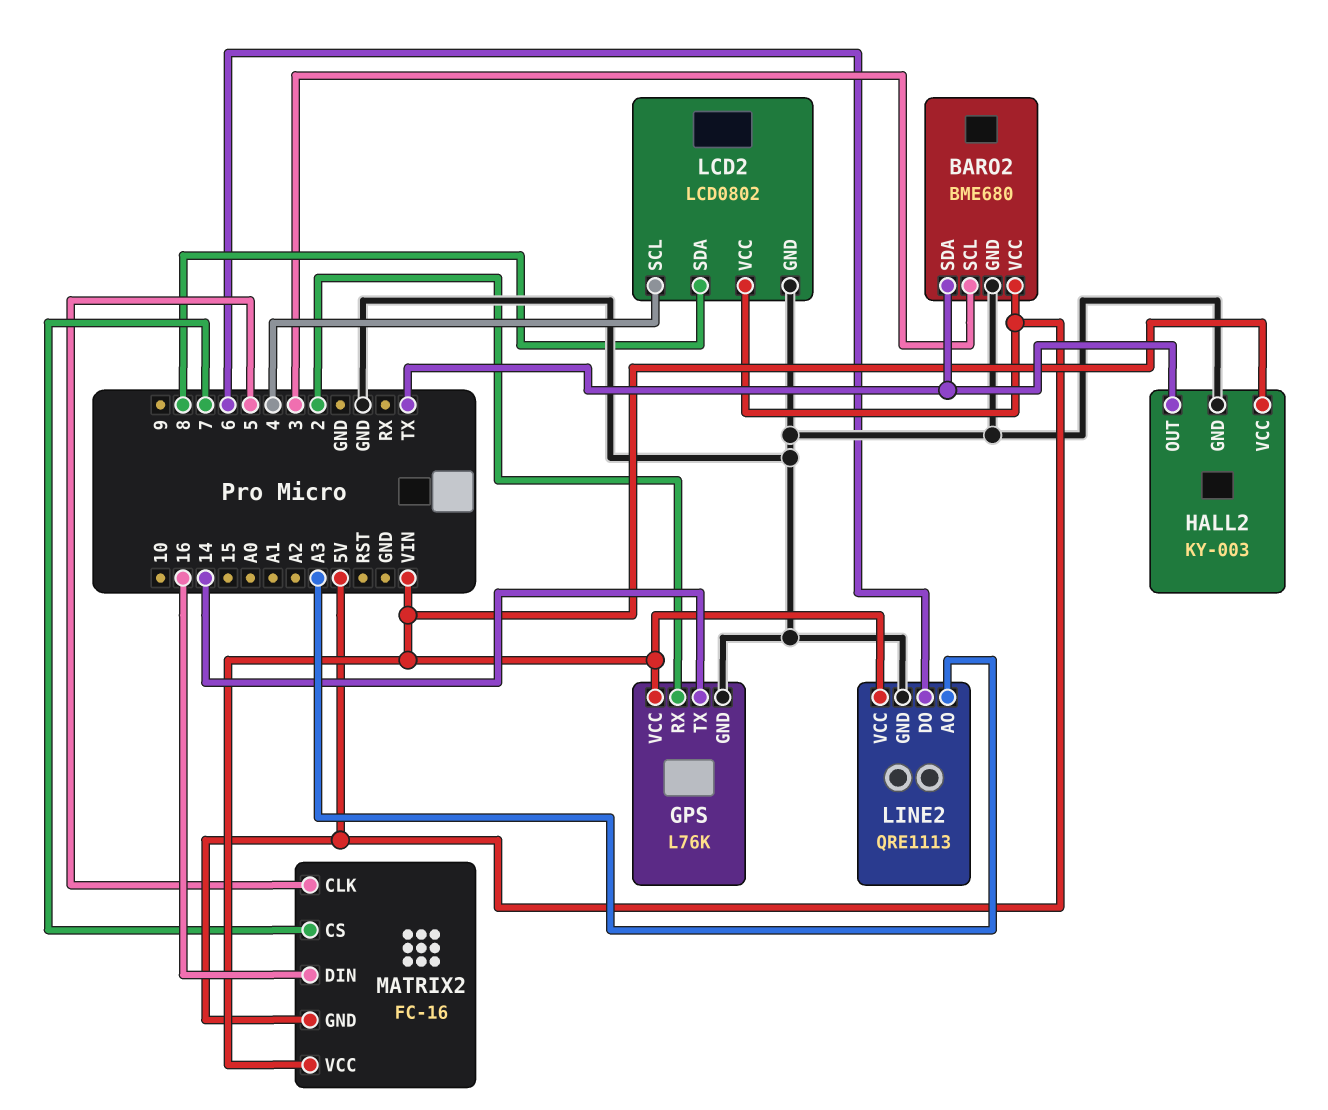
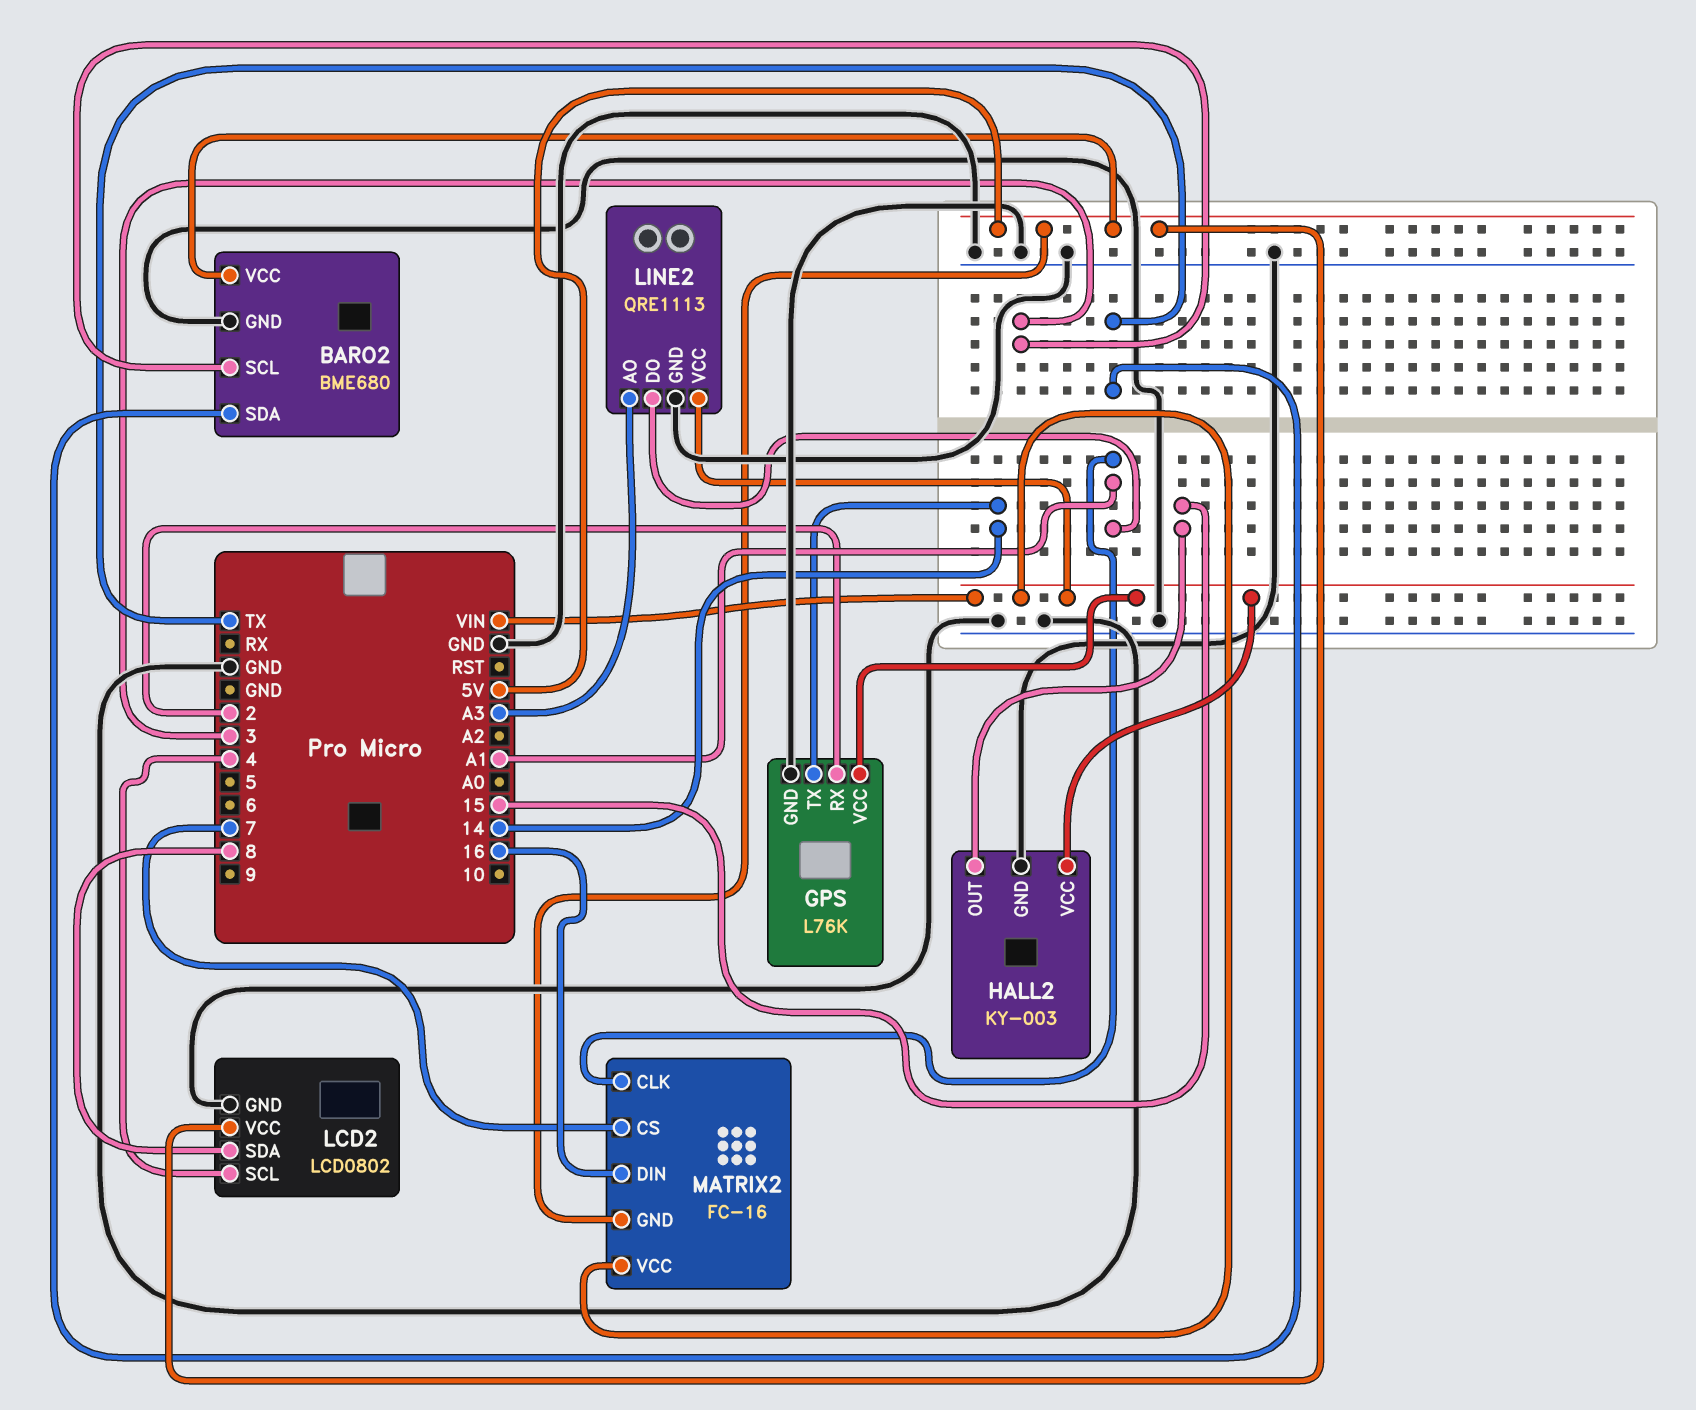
HALL2 pin OUT: TX -> 15
LINE2 pin DO: 6 -> A1
MATRIX2 pin CLK: 5 -> A1

